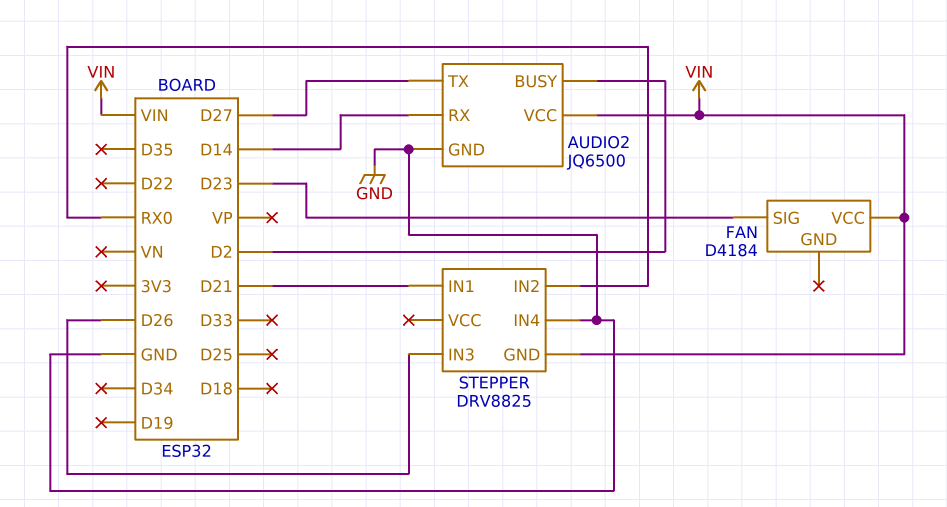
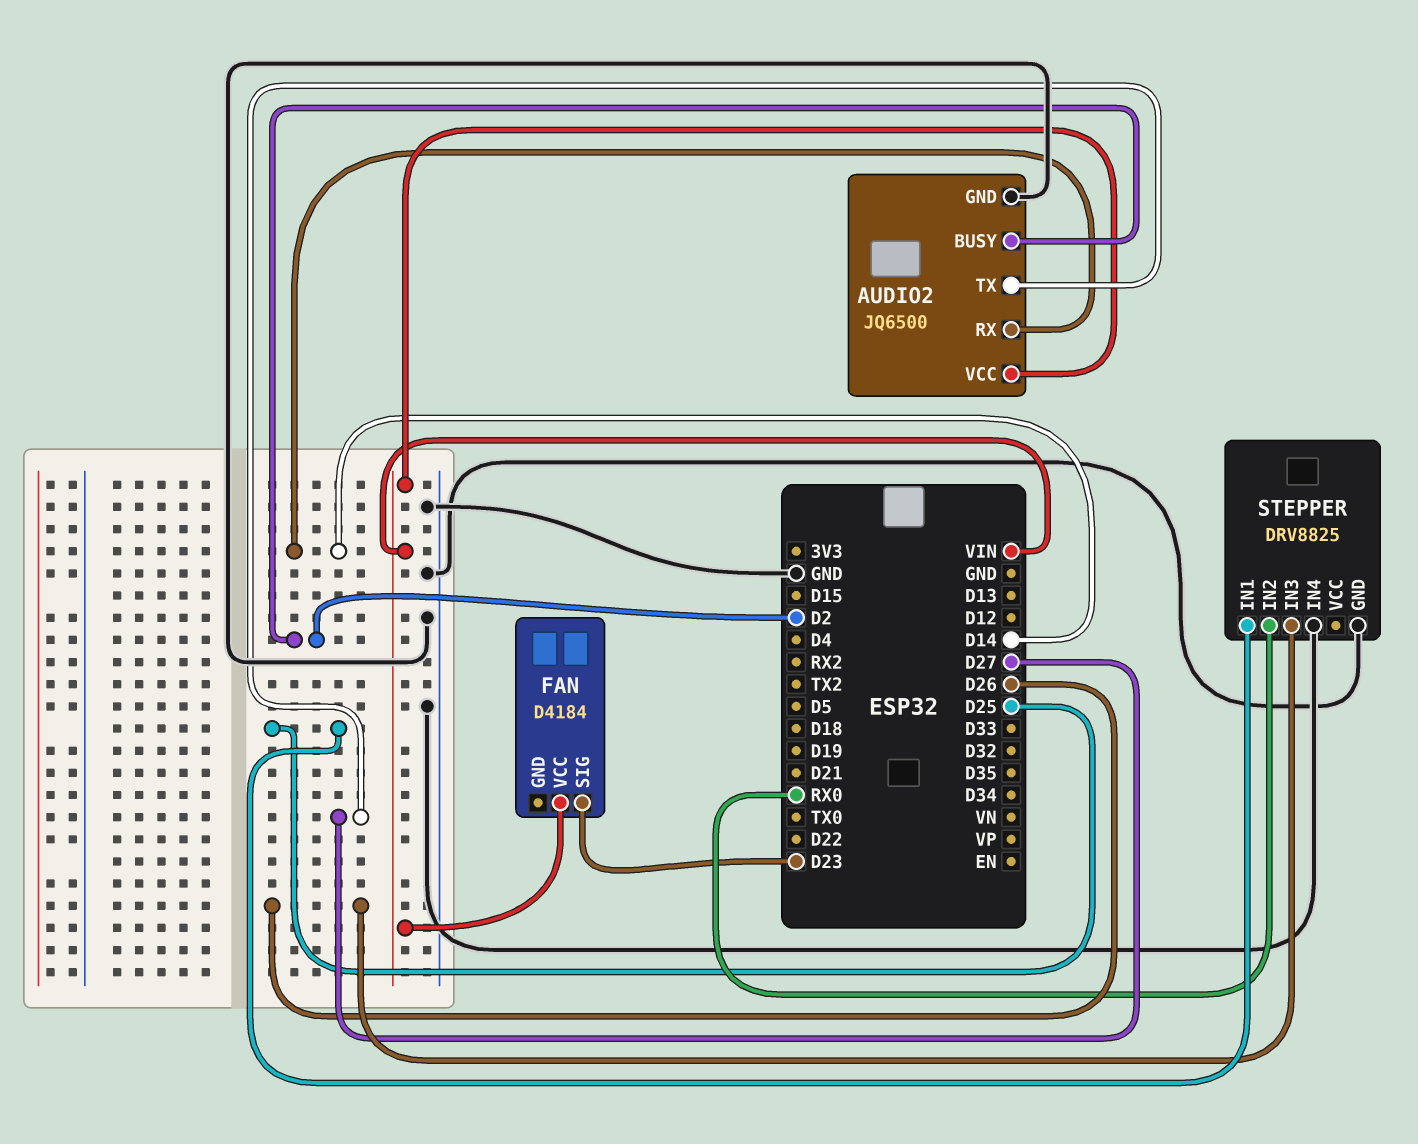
STEPPER pin GND: VIN -> GND
STEPPER pin IN1: D21 -> D25

